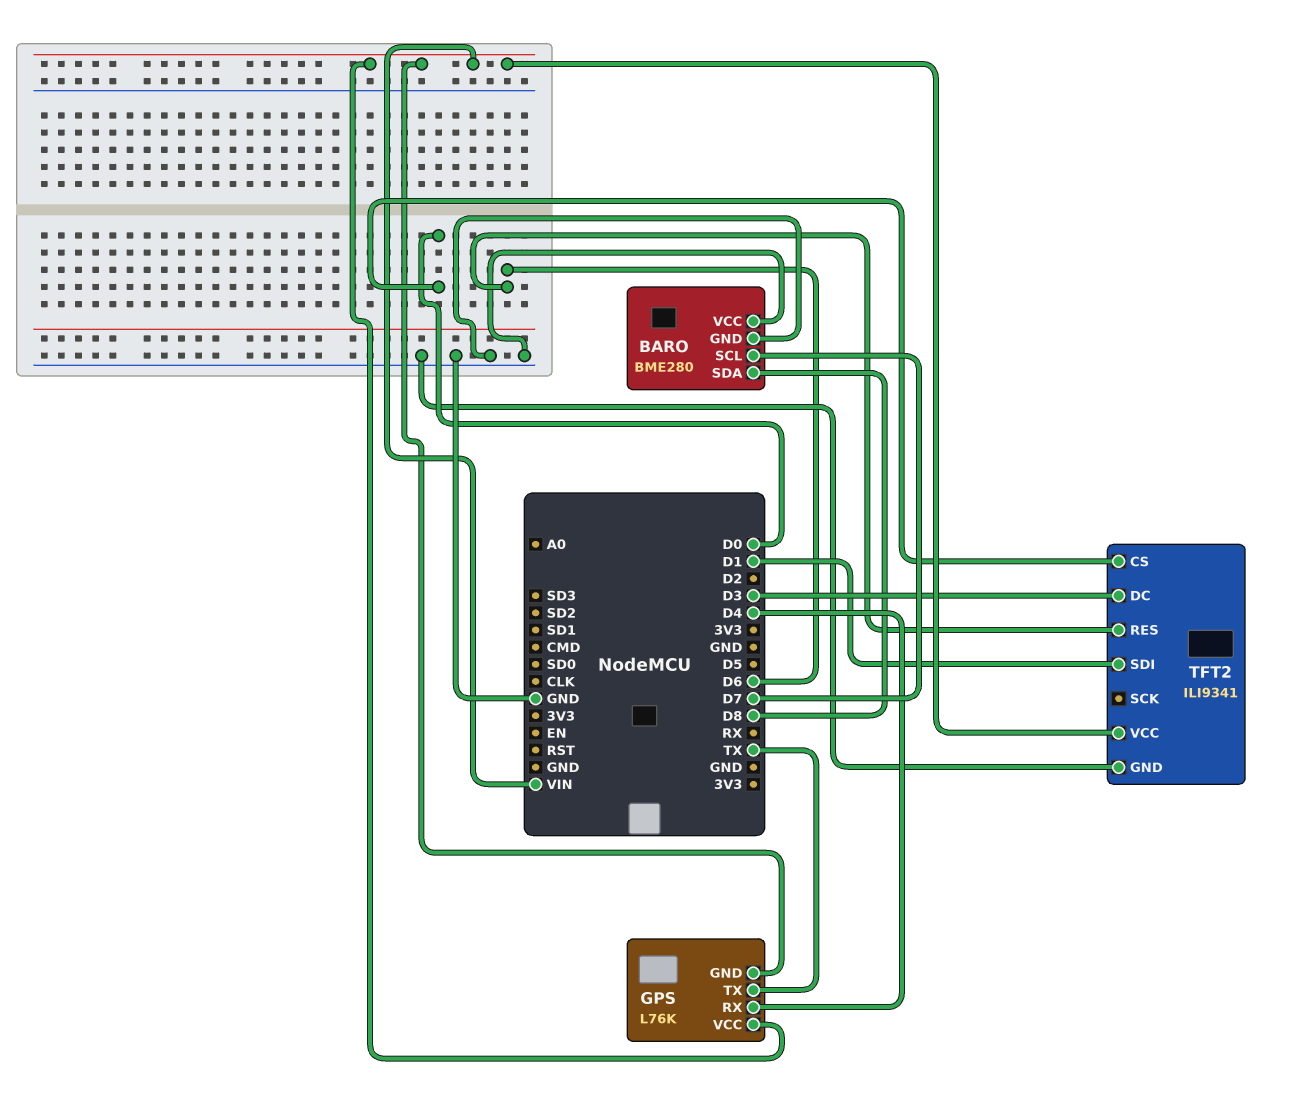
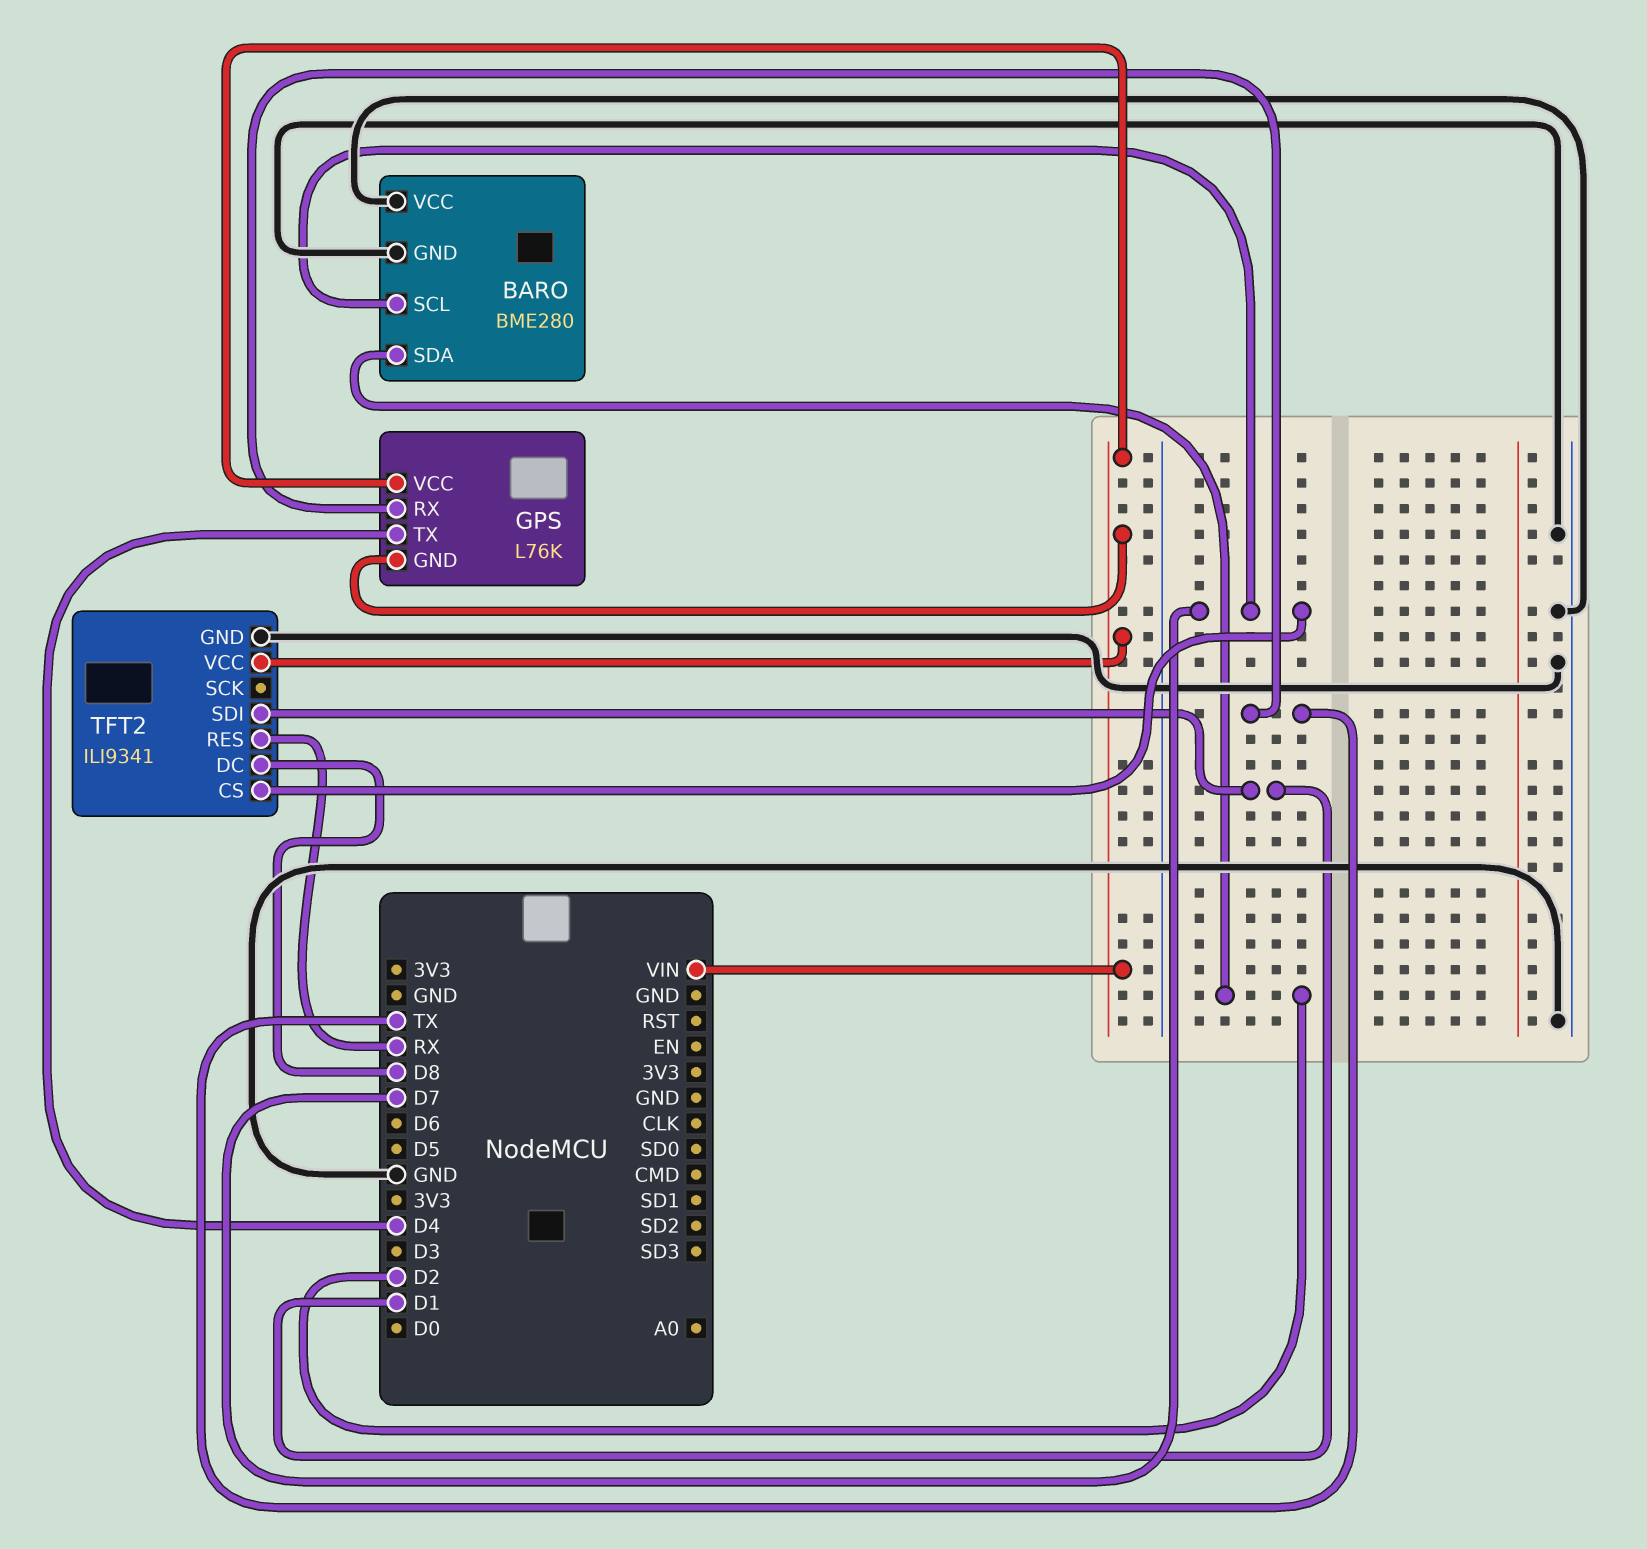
BARO pin SDA: D8 -> D2
GPS pin RX: D4 -> TX
GPS pin TX: TX -> D4
TFT2 pin CS: D0 -> D7
TFT2 pin DC: D3 -> D8
TFT2 pin RES: D6 -> RX

